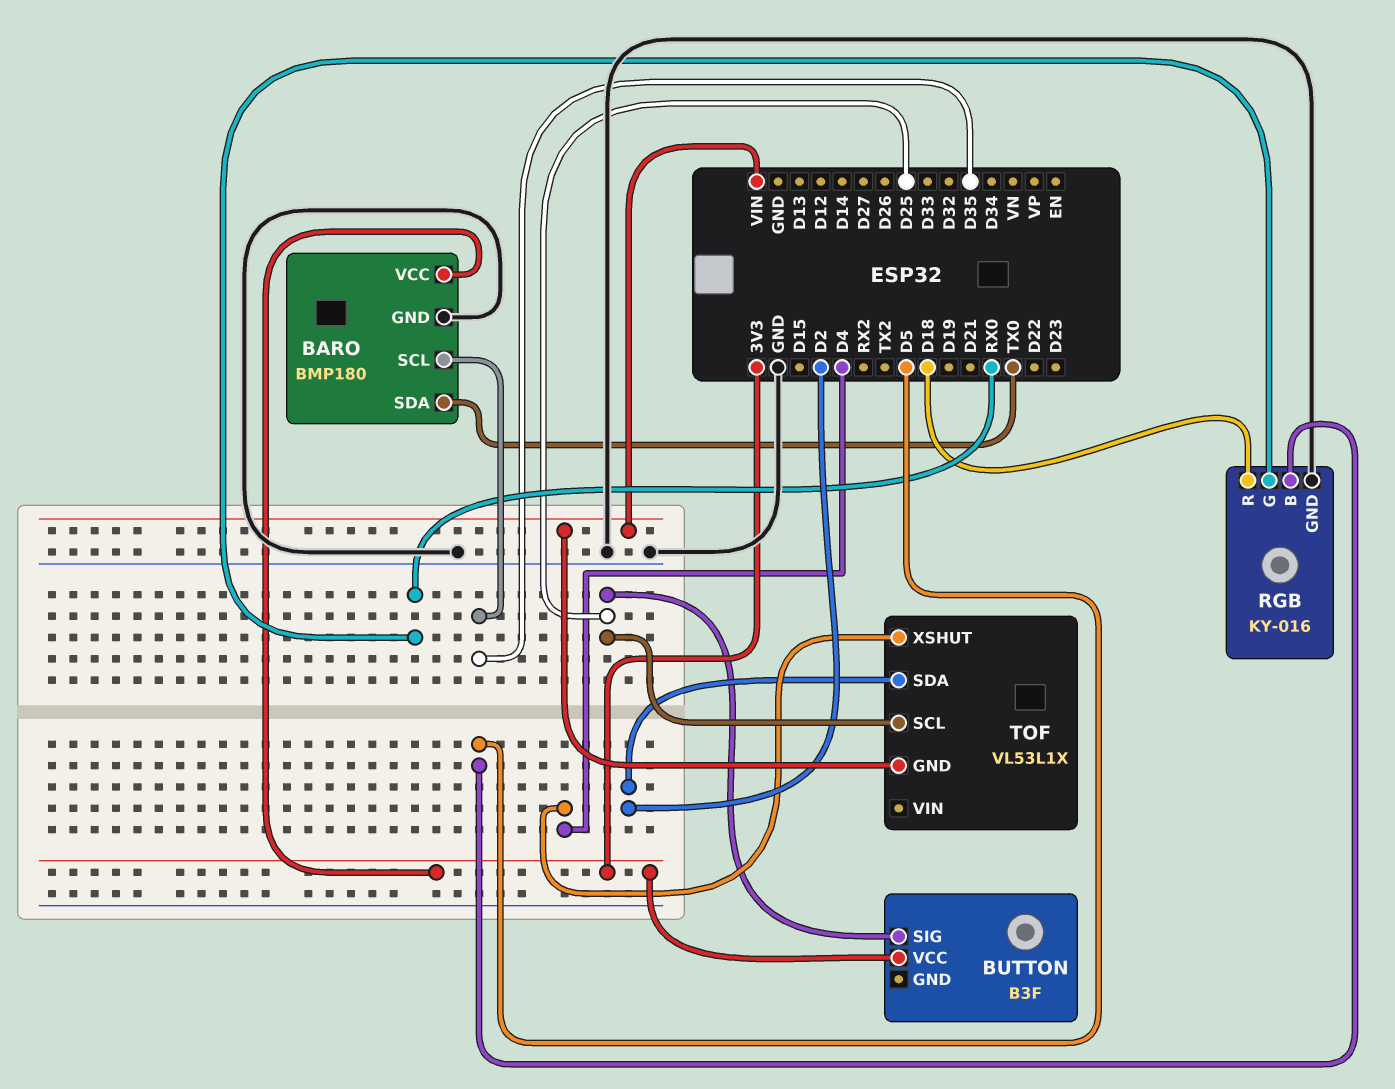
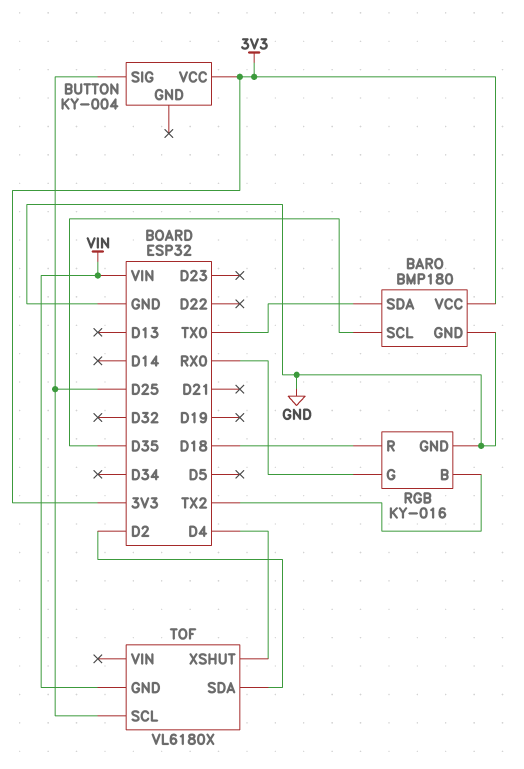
BUTTON: B3F -> KY-004
RGB pin B: D5 -> TX2
TOF: VL53L1X -> VL6180X

